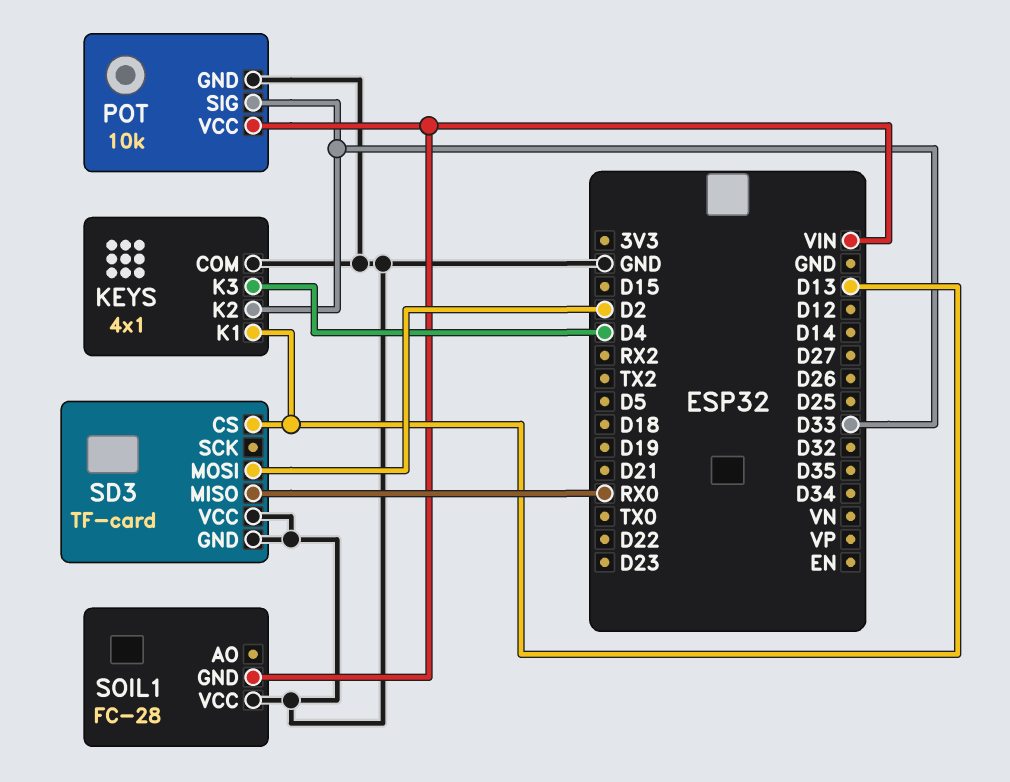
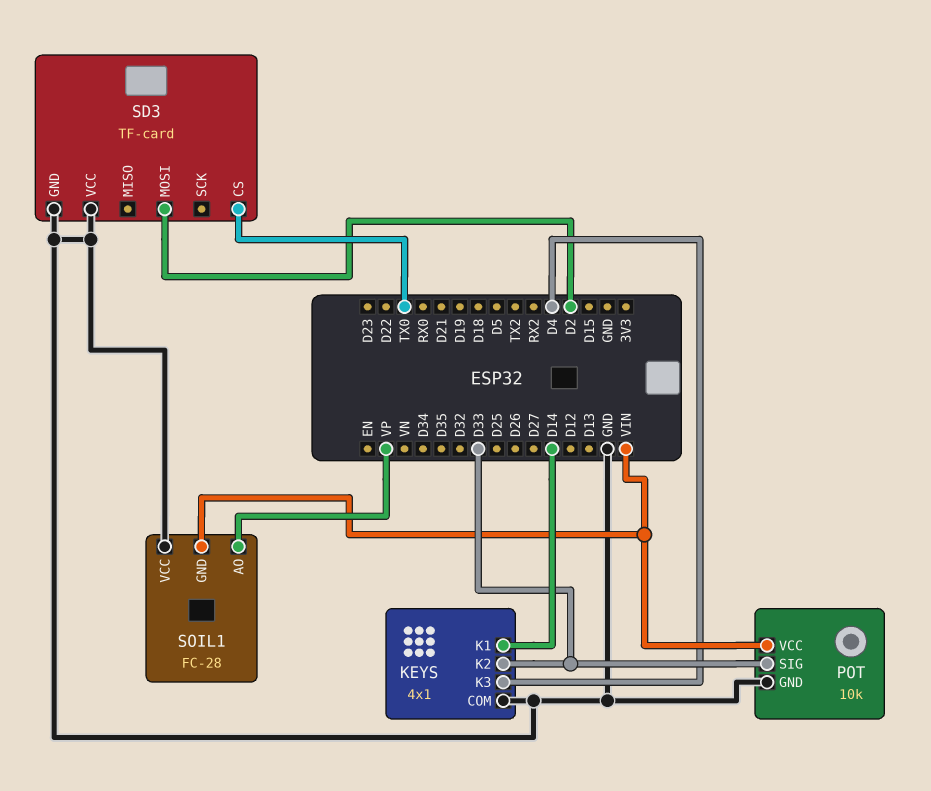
KEYS pin K1: D13 -> D14
SD3 pin CS: D13 -> TX0
SD3 pin MISO: RX0 -> none
SOIL1 pin AO: none -> VP

